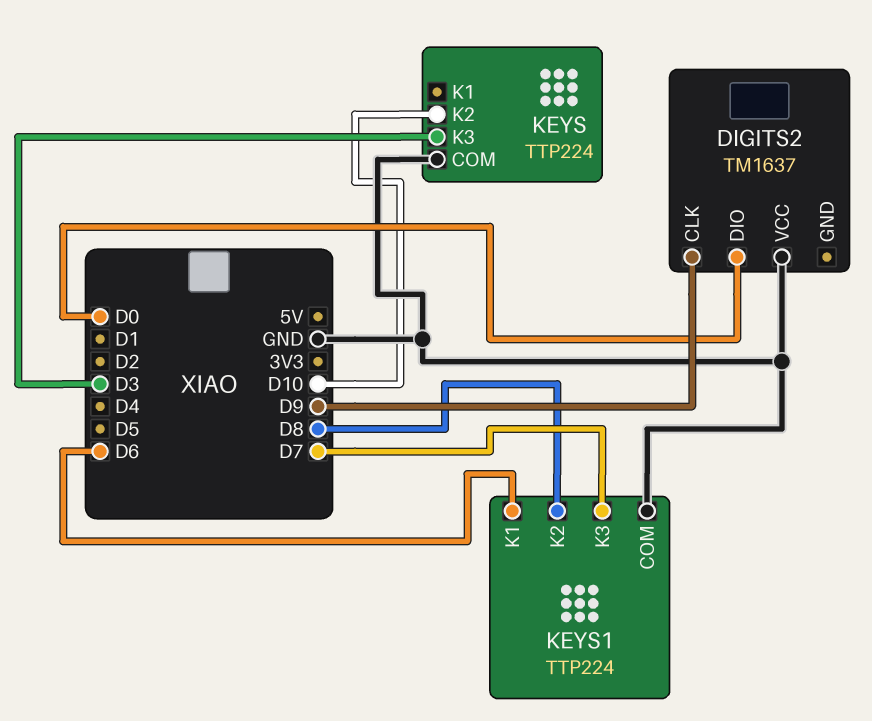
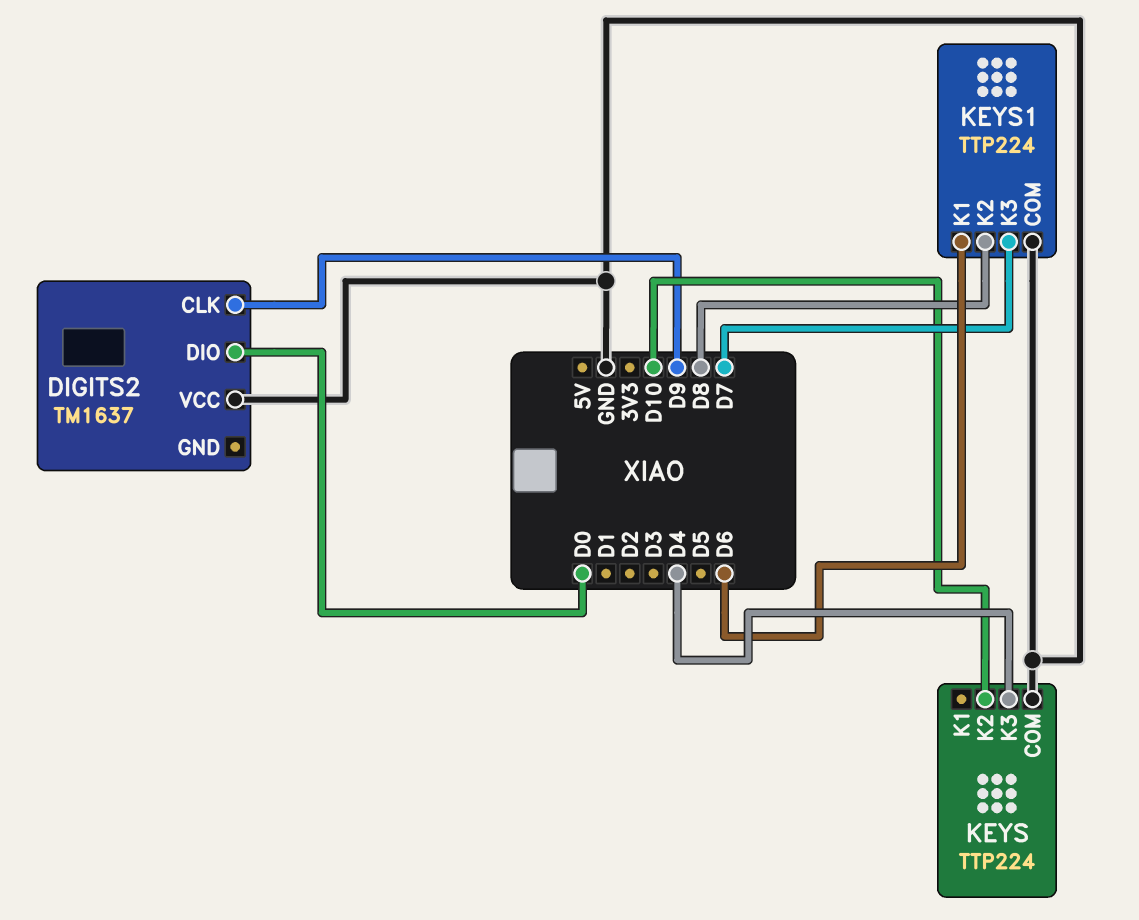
KEYS pin K3: D3 -> D4

